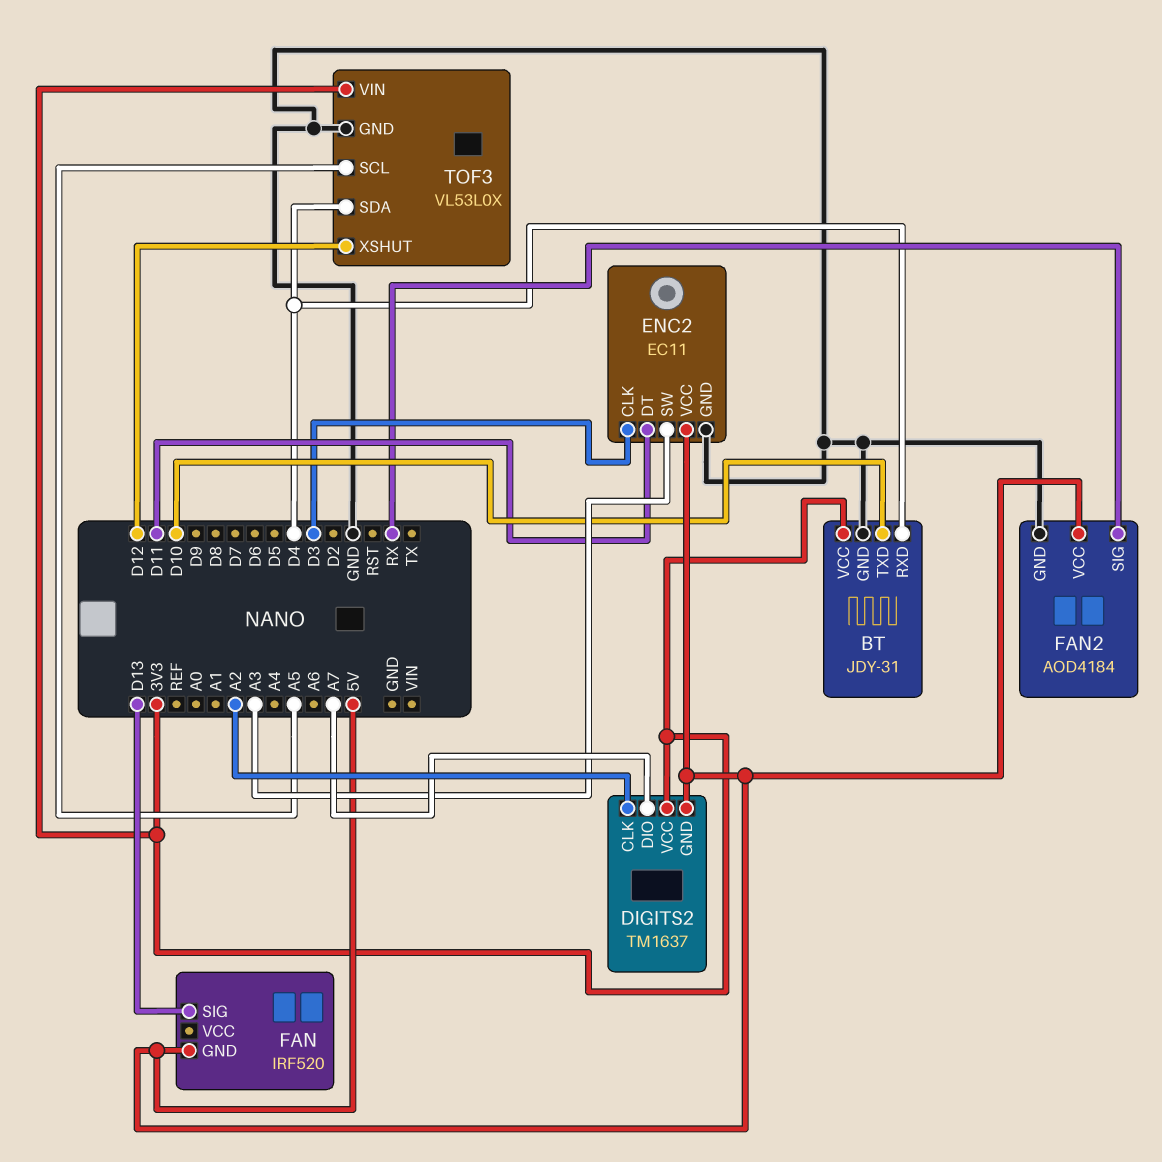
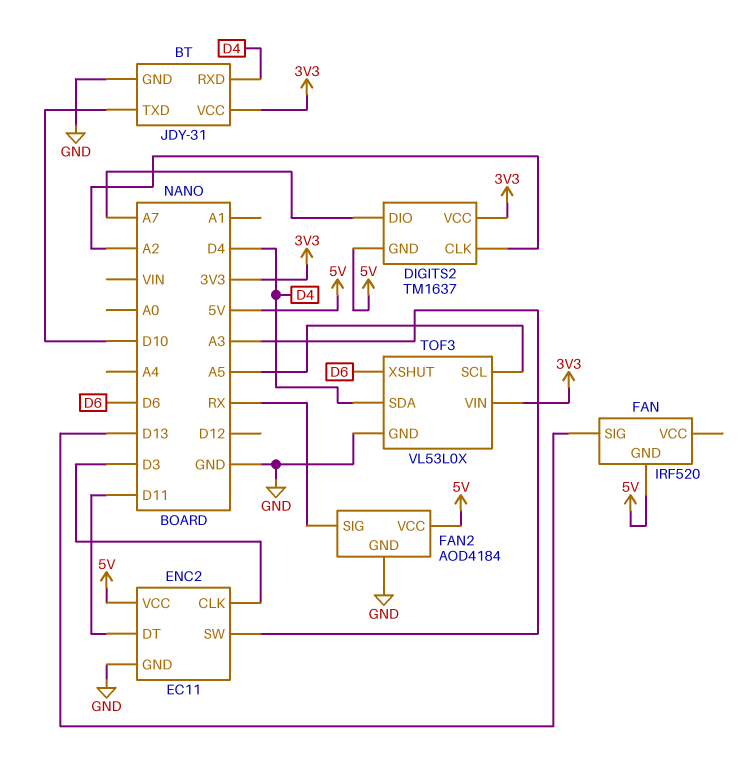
TOF3 pin XSHUT: D12 -> D6

